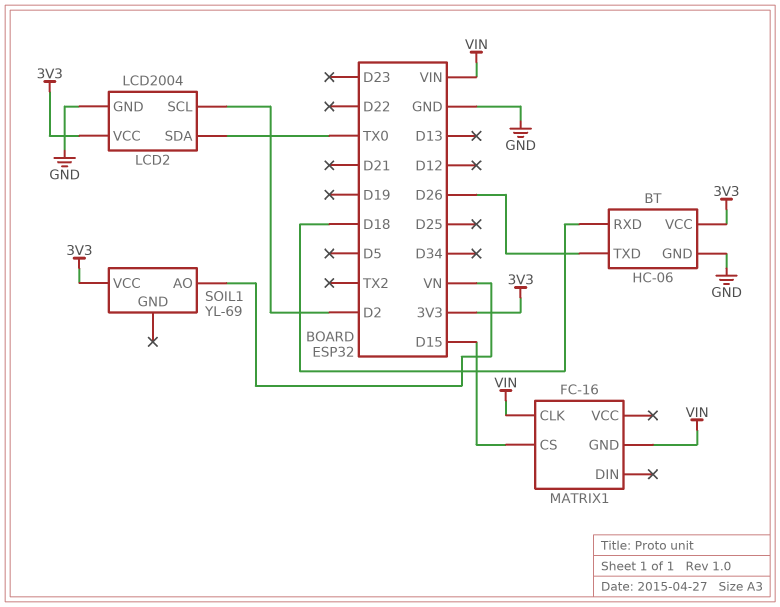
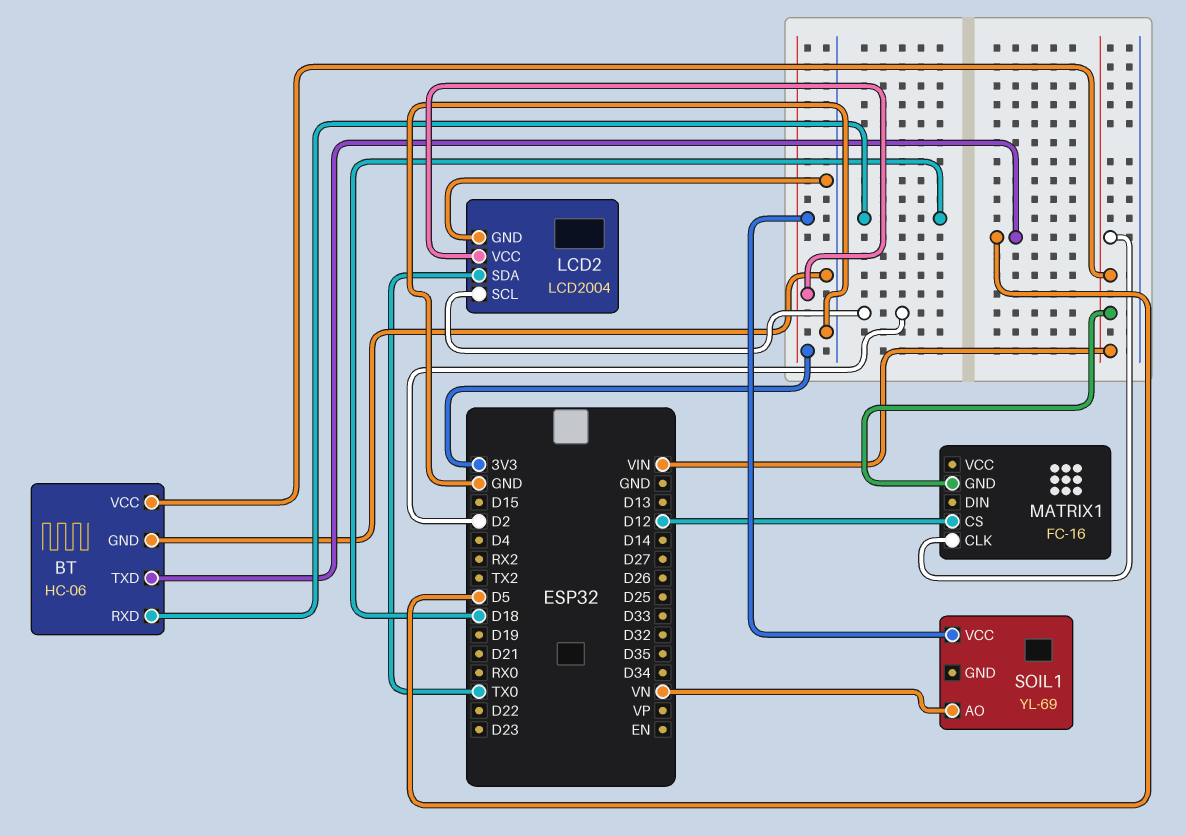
BT pin TXD: D26 -> D5
BT pin VCC: 3V3 -> VIN
MATRIX1 pin CS: D15 -> D12

